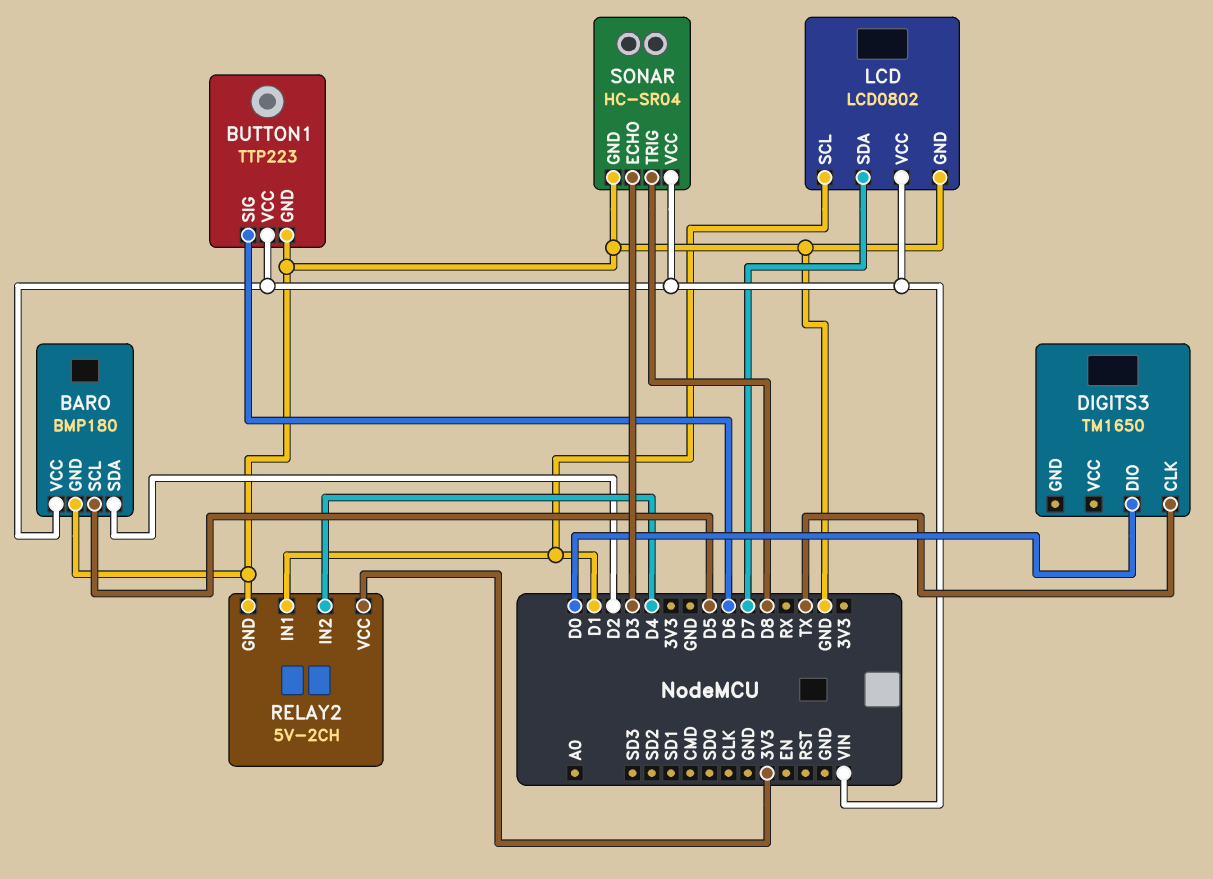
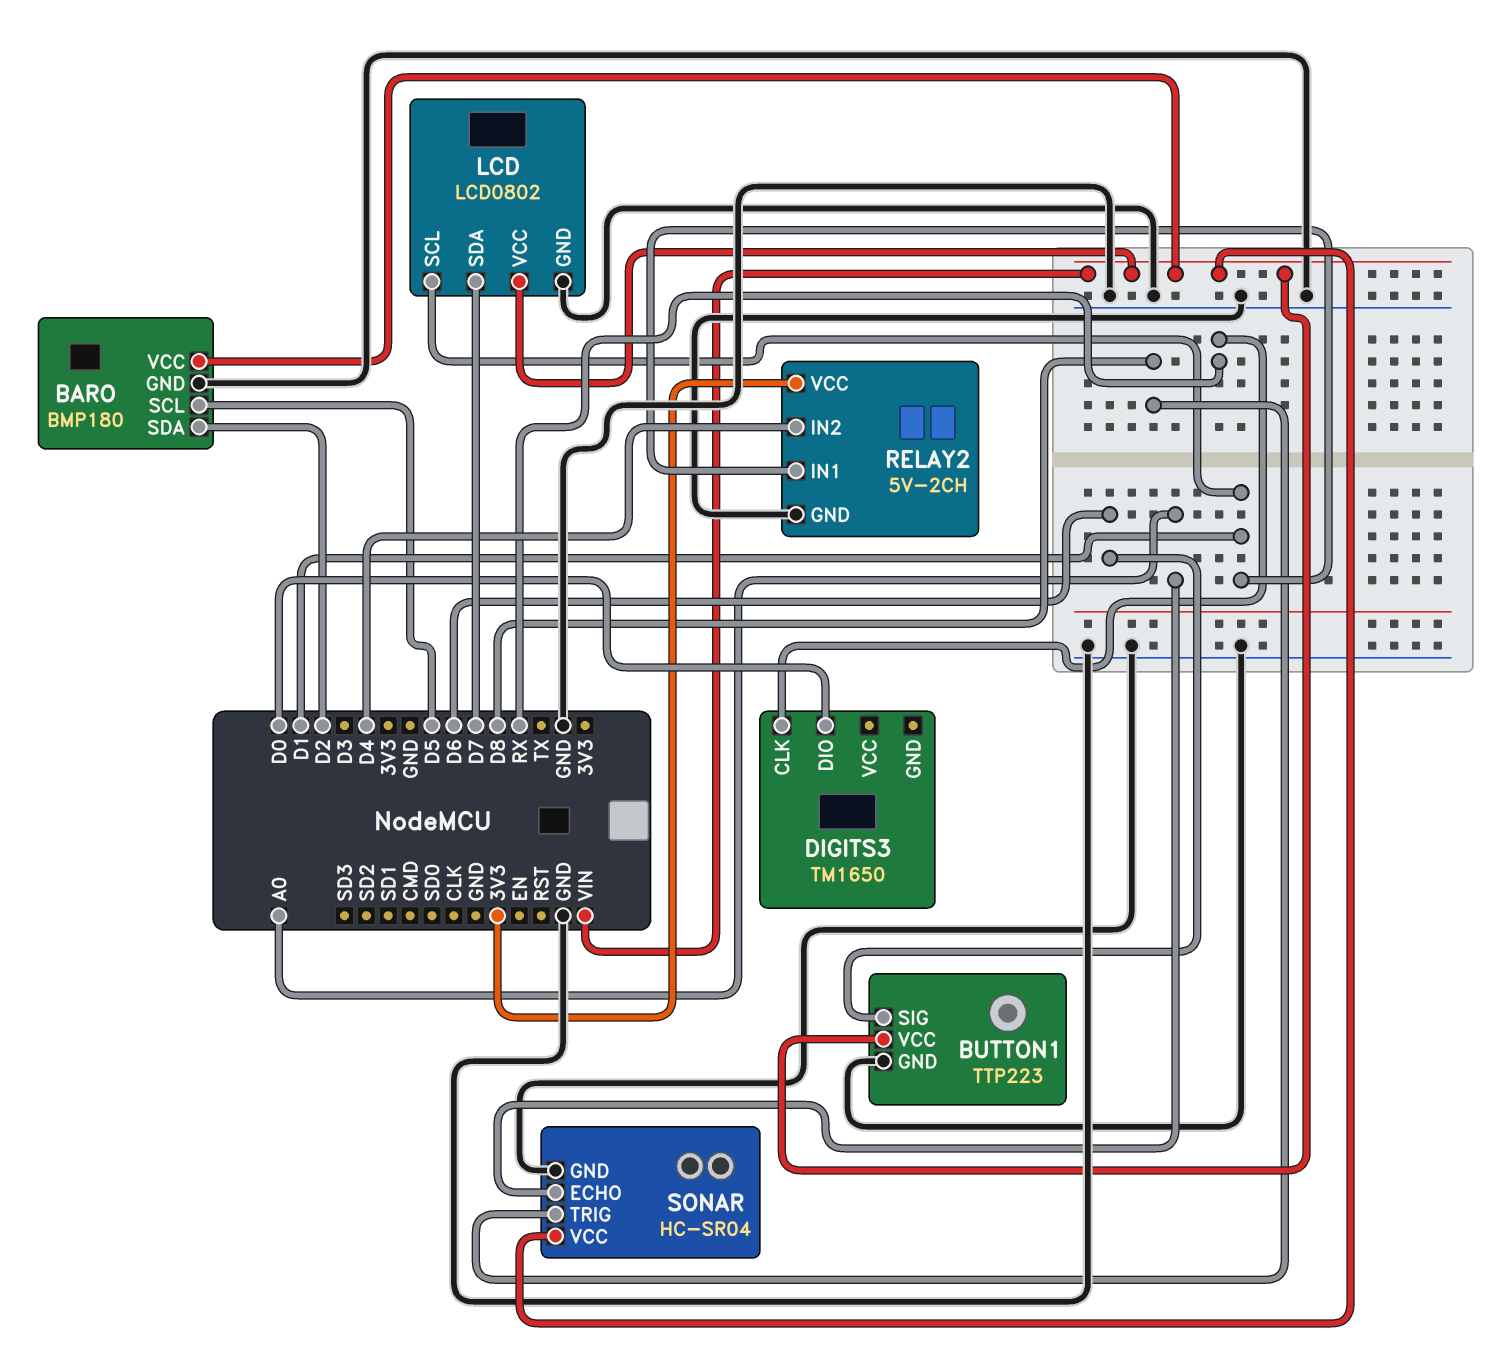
DIGITS3 pin CLK: TX -> RX
SONAR pin ECHO: D3 -> A0

